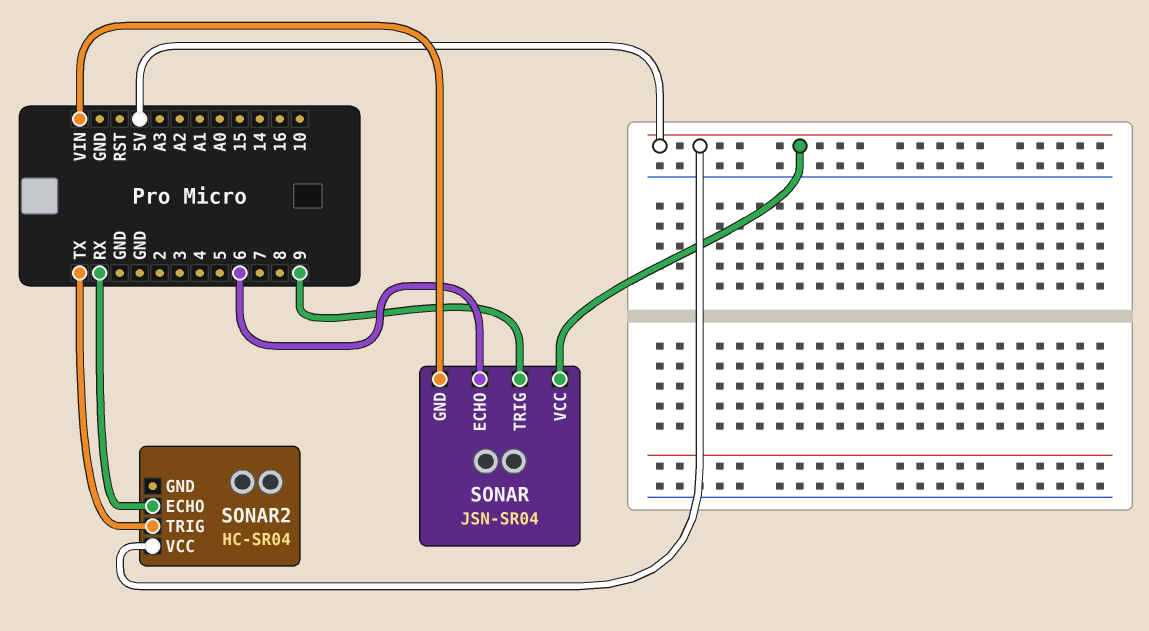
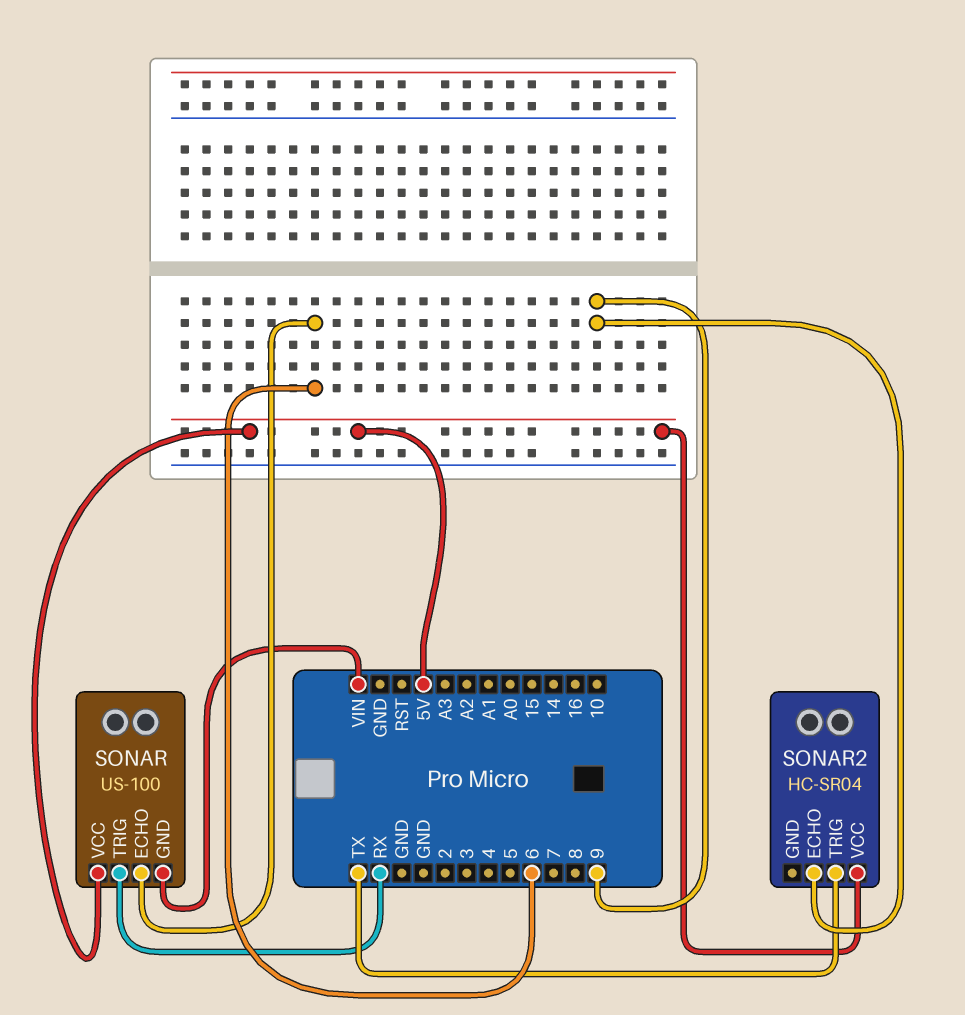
SONAR: JSN-SR04 -> US-100
SONAR pin TRIG: 9 -> RX
SONAR2 pin ECHO: RX -> 9

